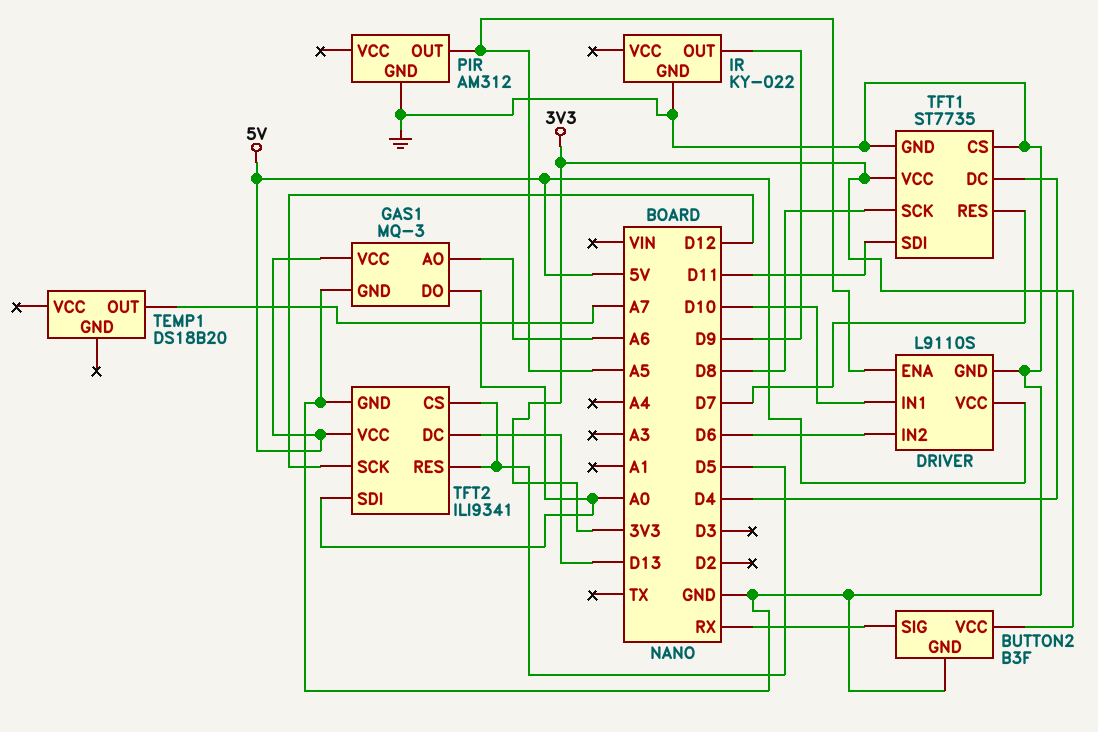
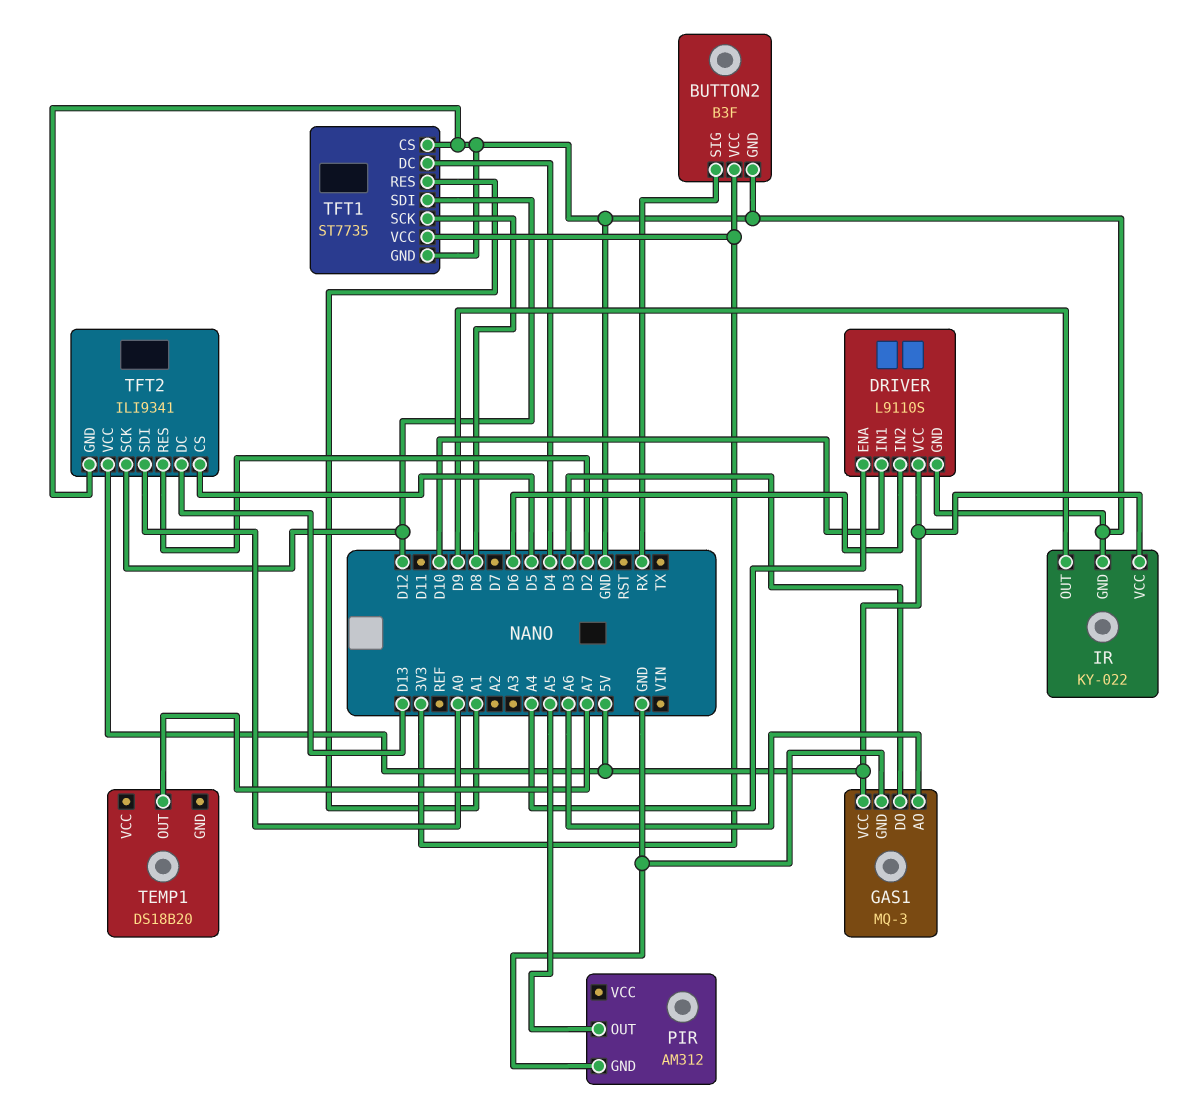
DRIVER pin ENA: A5 -> A4
GAS1 pin DO: A0 -> D3
IR pin VCC: none -> 5V
TFT1 pin RES: D7 -> A1
TFT1 pin SDI: D11 -> D12
TFT2 pin RES: D5 -> D2

